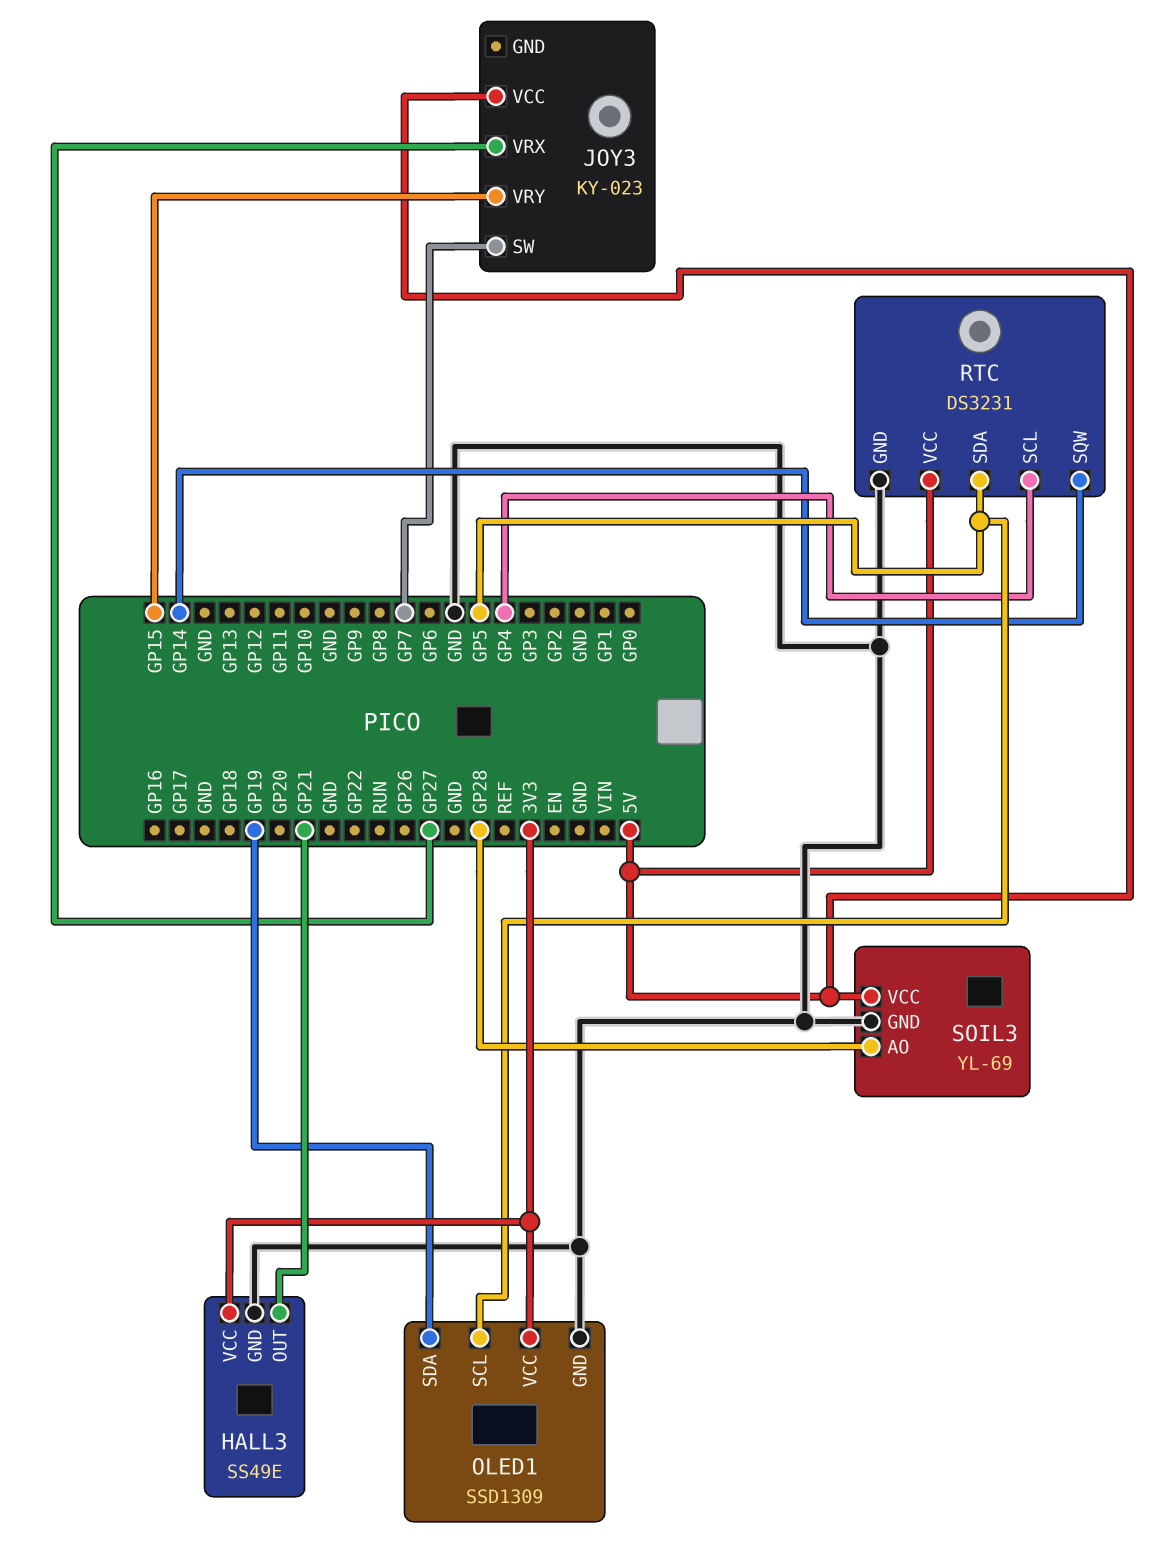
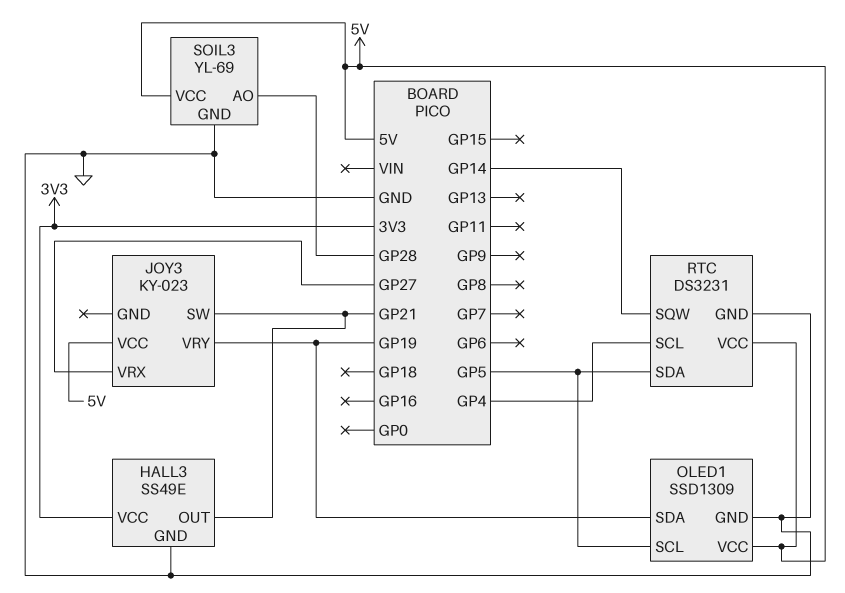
JOY3 pin SW: GP7 -> GP21
JOY3 pin VRY: GP15 -> GP19
OLED1 pin VCC: 3V3 -> 5V

